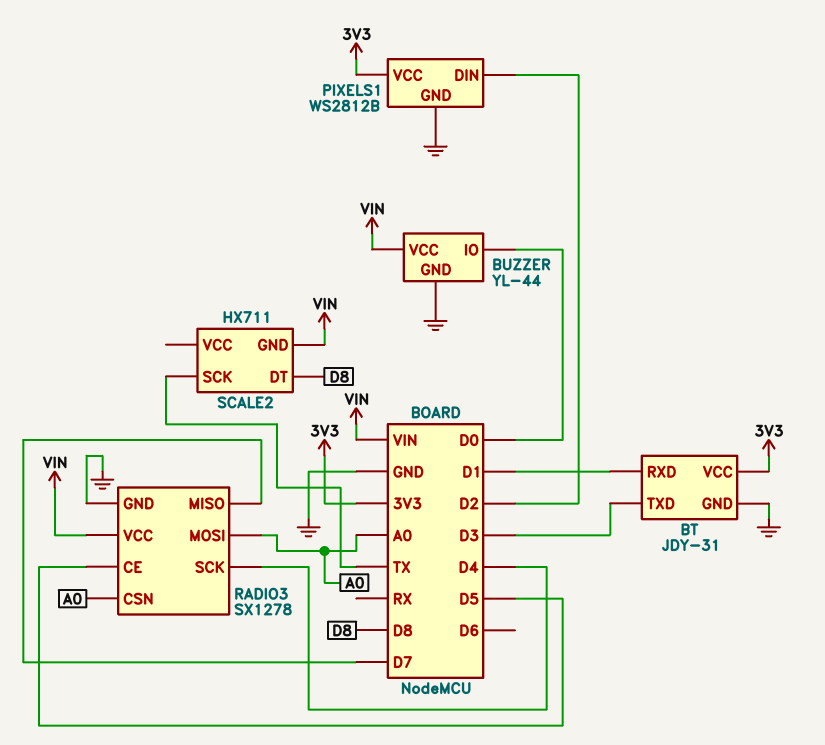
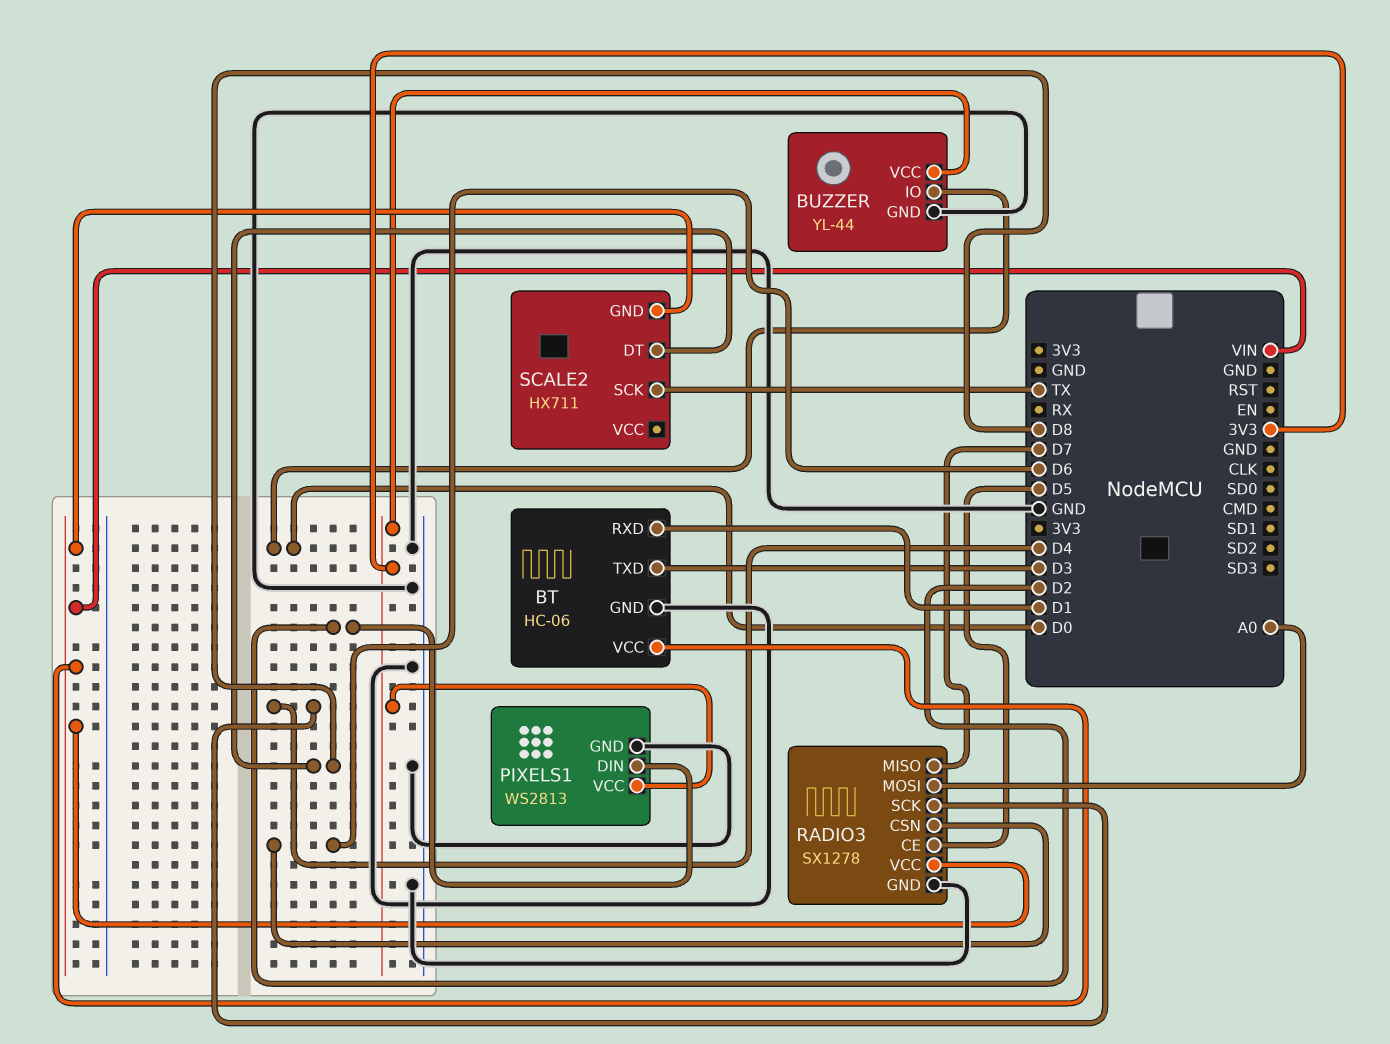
BT: JDY-31 -> HC-06
BT pin VCC: 3V3 -> VIN
BUZZER pin VCC: VIN -> 3V3
PIXELS1: WS2812B -> WS2813
RADIO3 pin CSN: A0 -> D6

